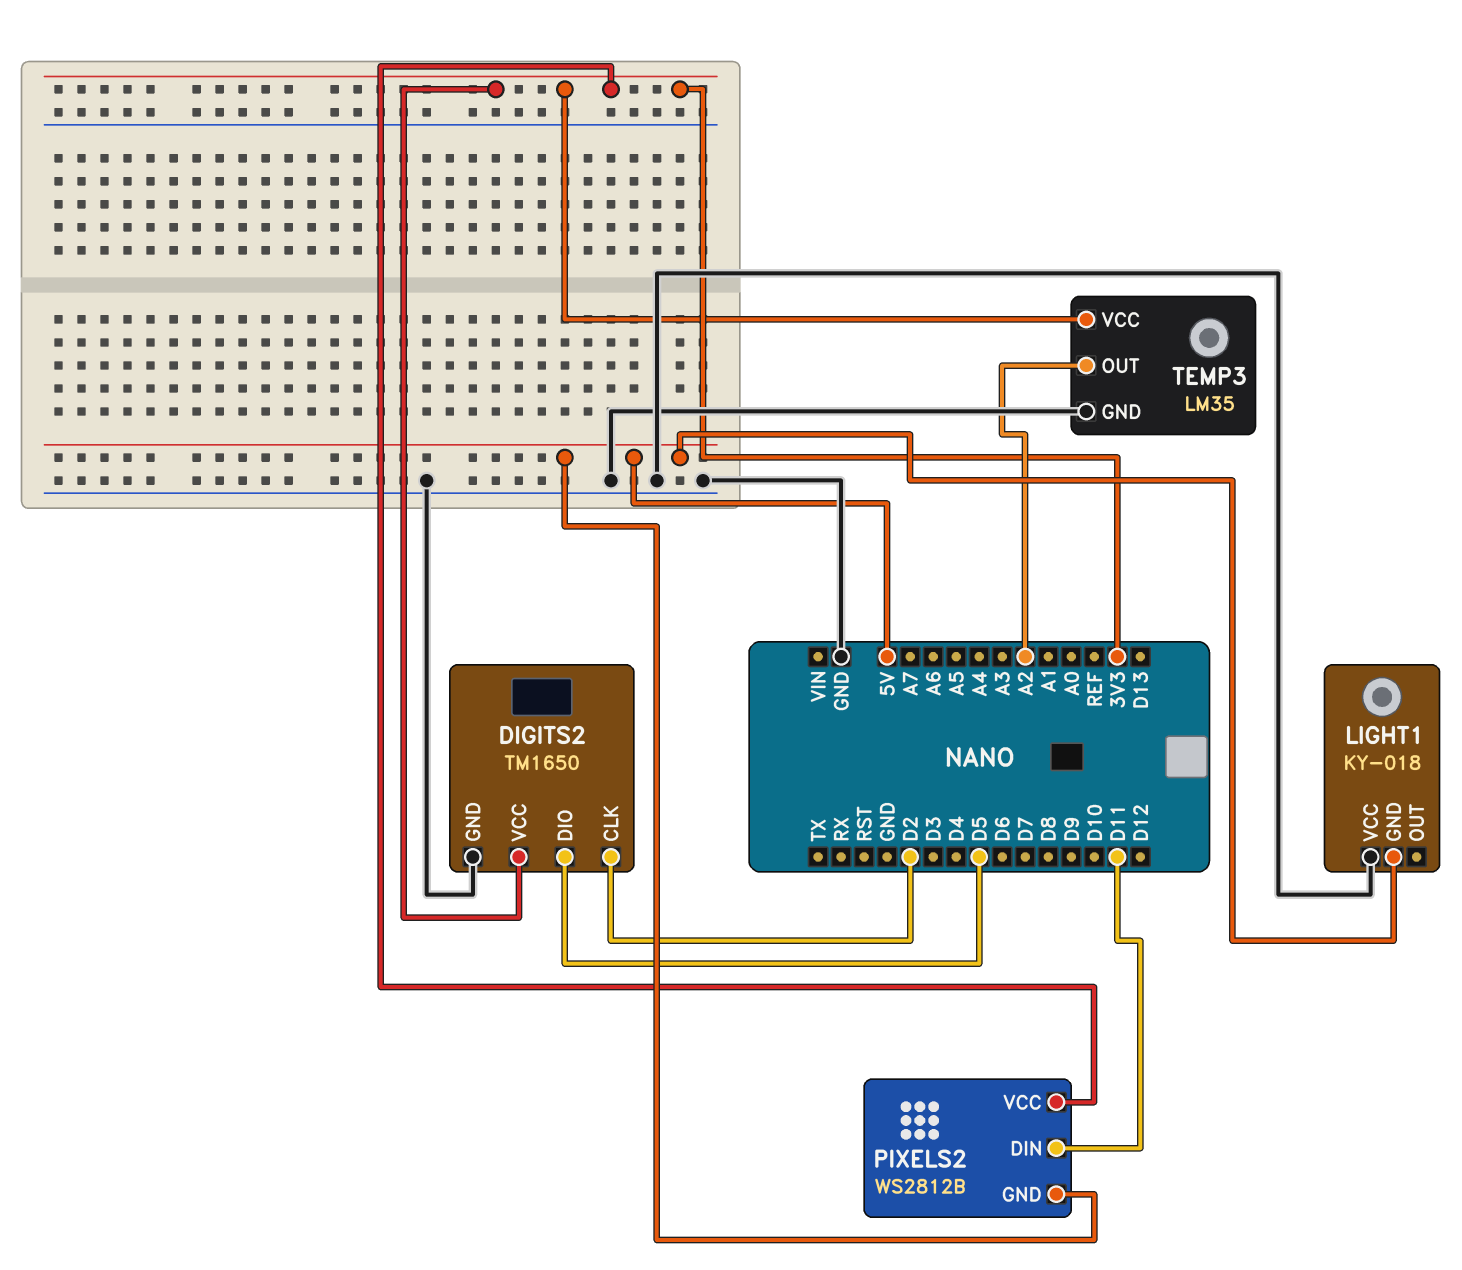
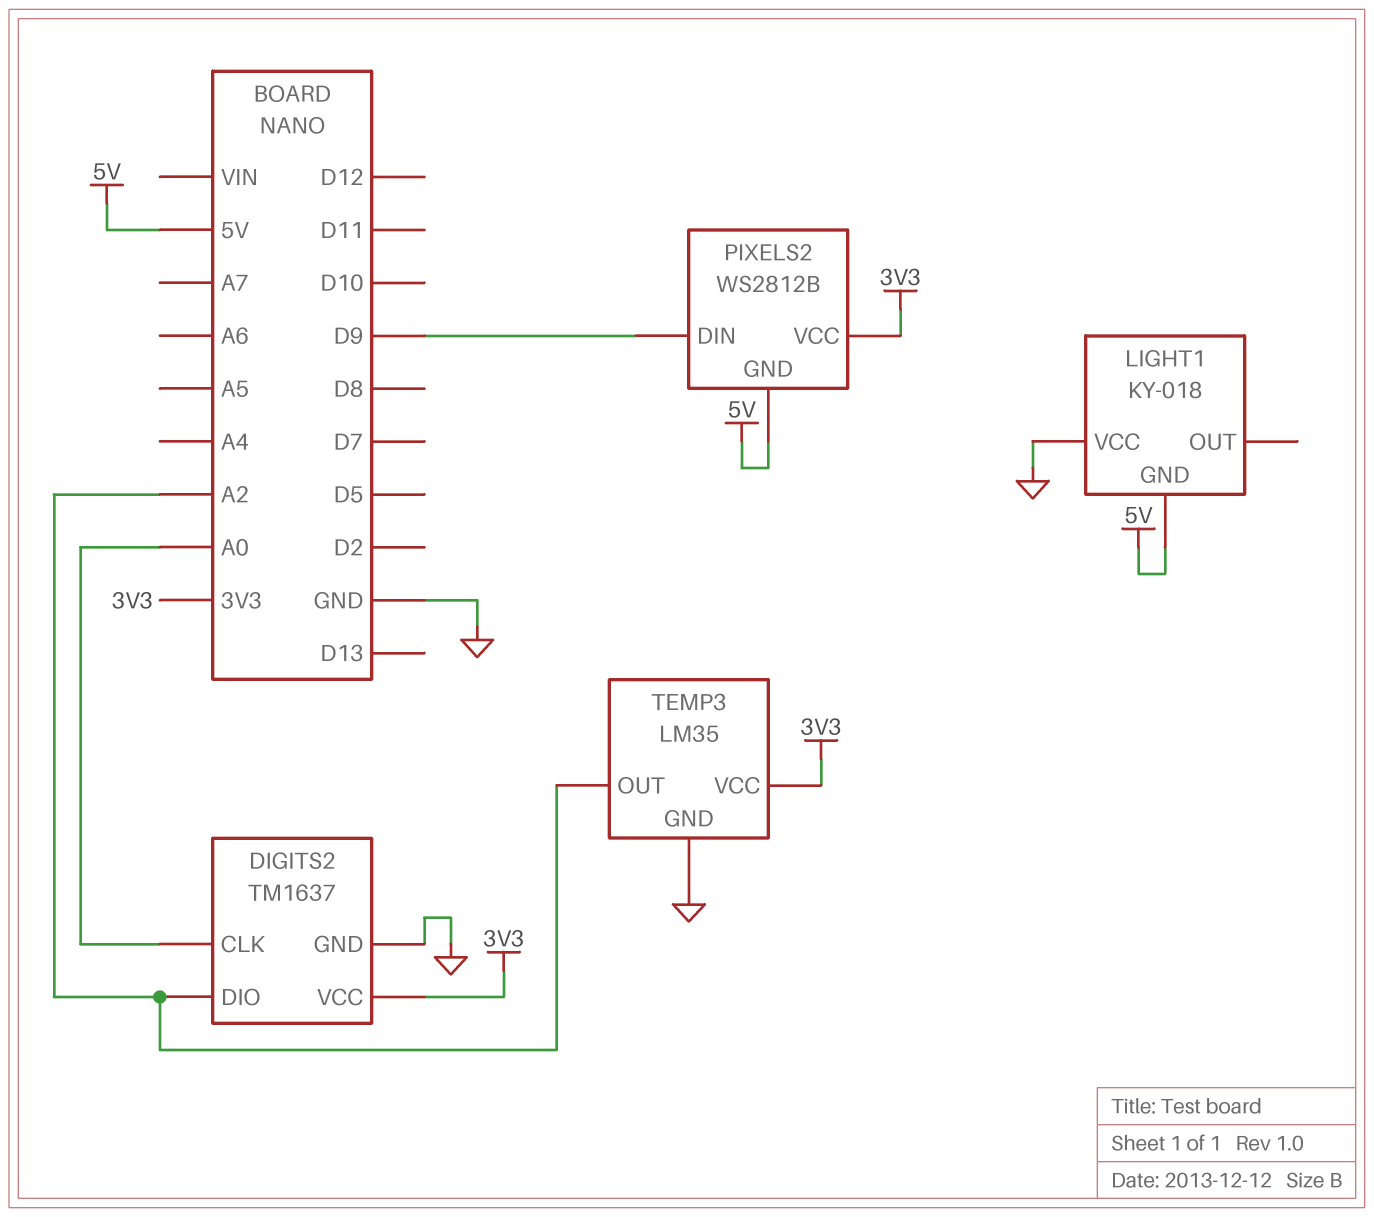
DIGITS2: TM1650 -> TM1637
DIGITS2 pin CLK: D2 -> A0
DIGITS2 pin DIO: D5 -> A2
PIXELS2 pin DIN: D11 -> D9

